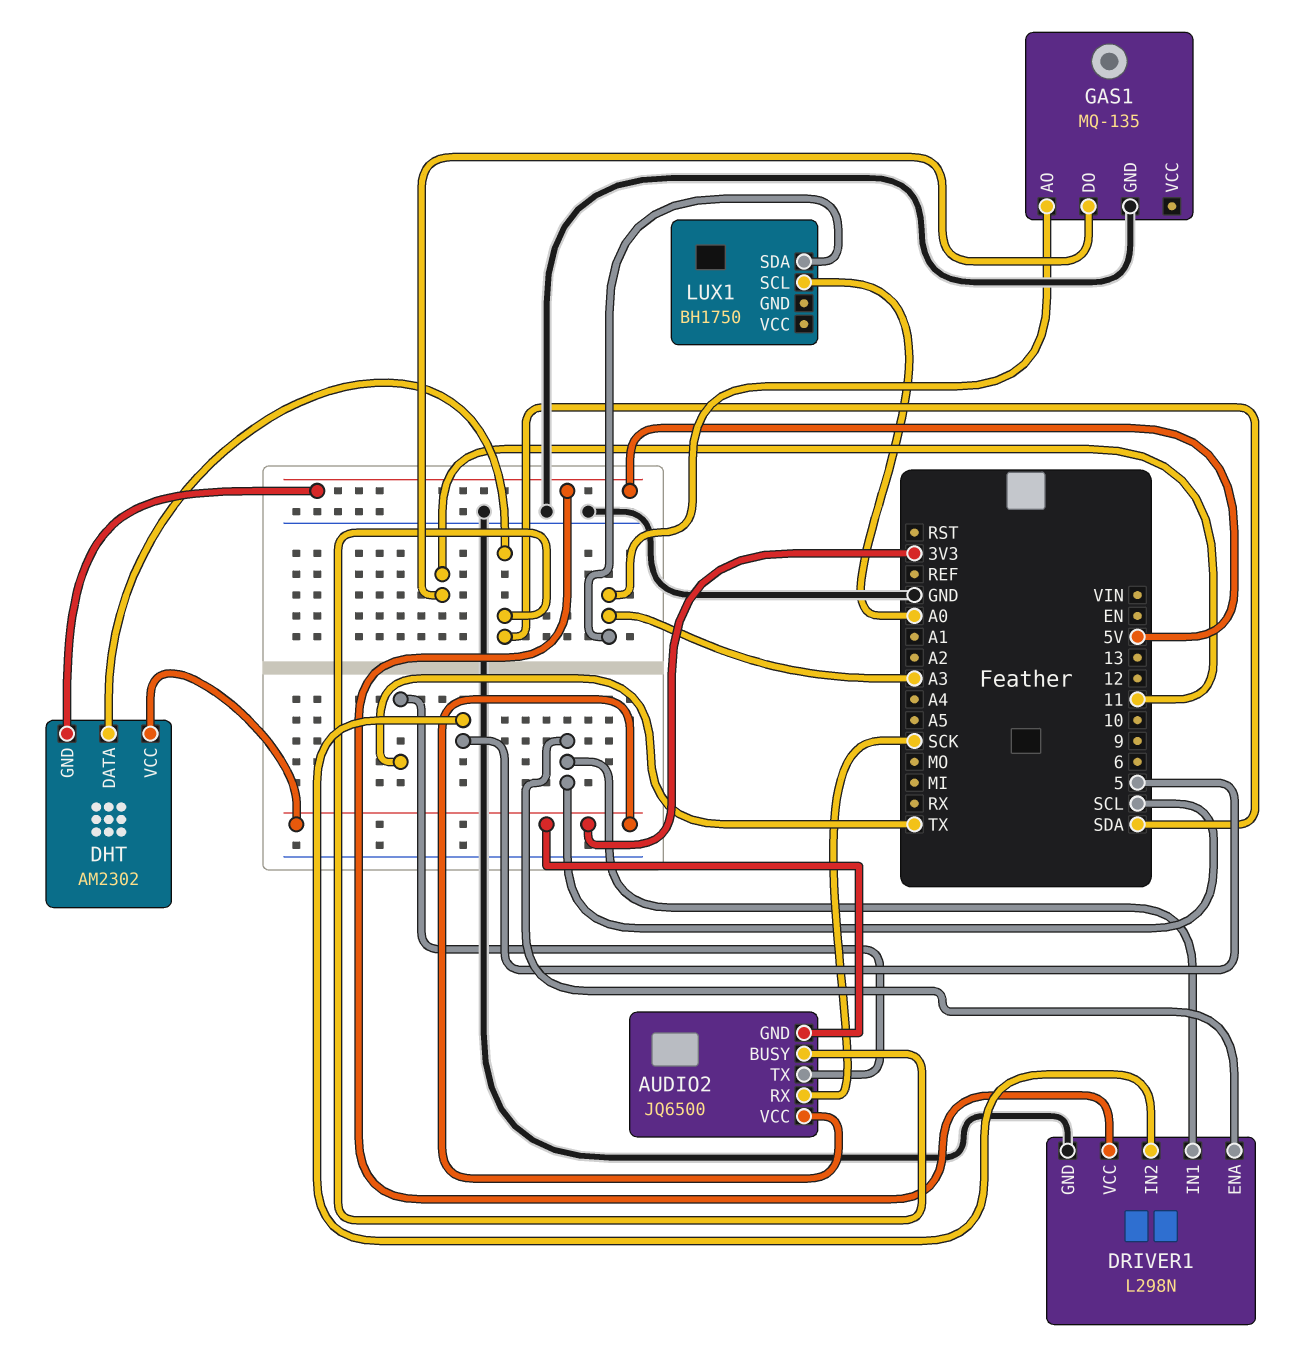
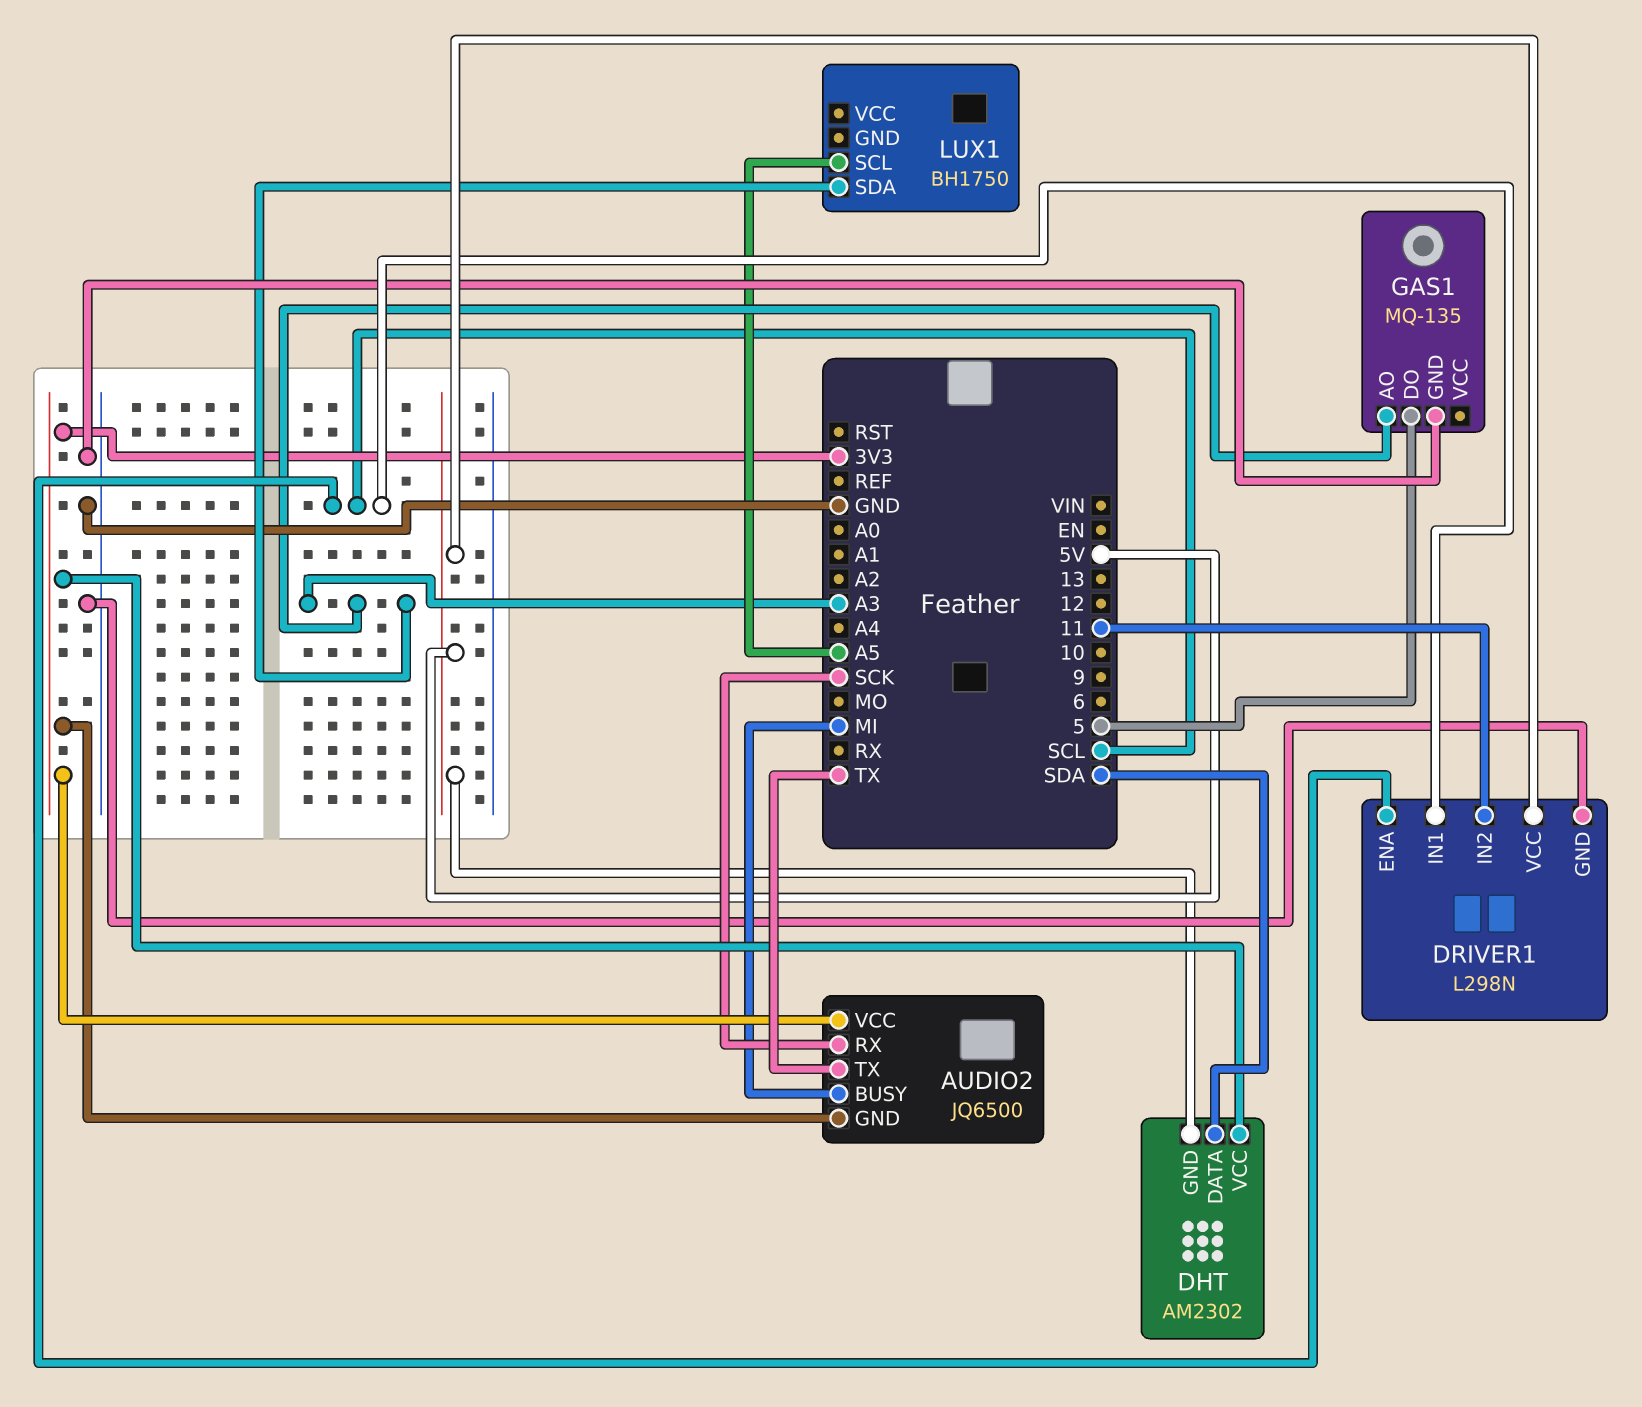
AUDIO2 pin BUSY: SDA -> MI
DRIVER1 pin IN2: 5 -> 11
GAS1 pin DO: 11 -> 5
LUX1 pin SCL: A0 -> A5

